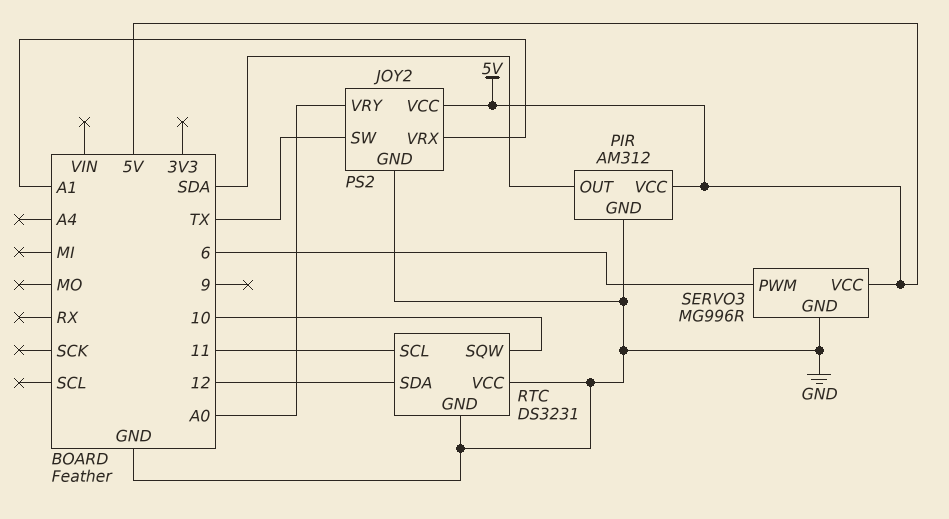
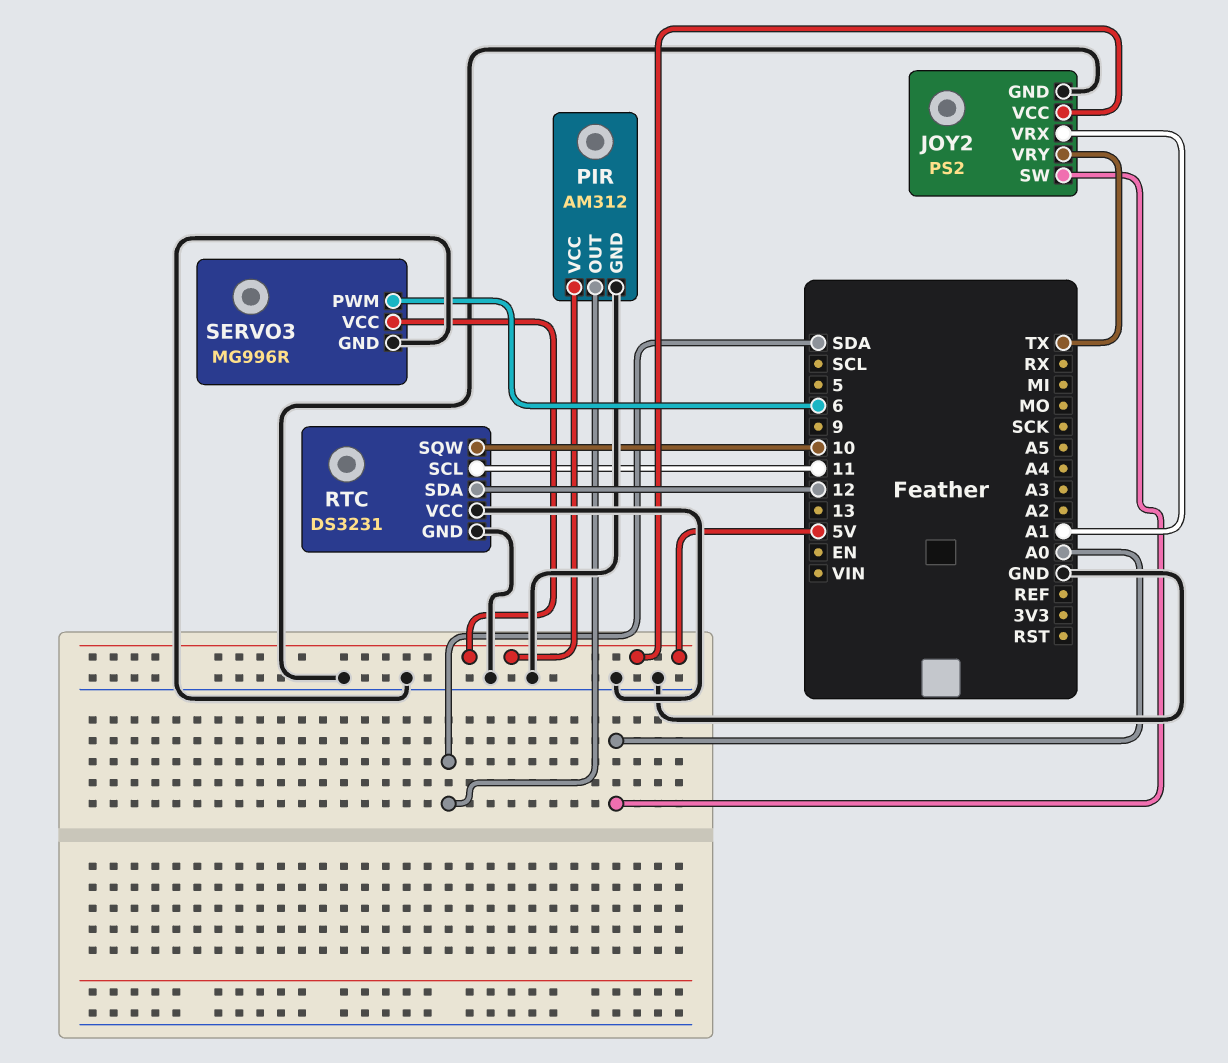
JOY2 pin SW: TX -> A0
JOY2 pin VRY: A0 -> TX

